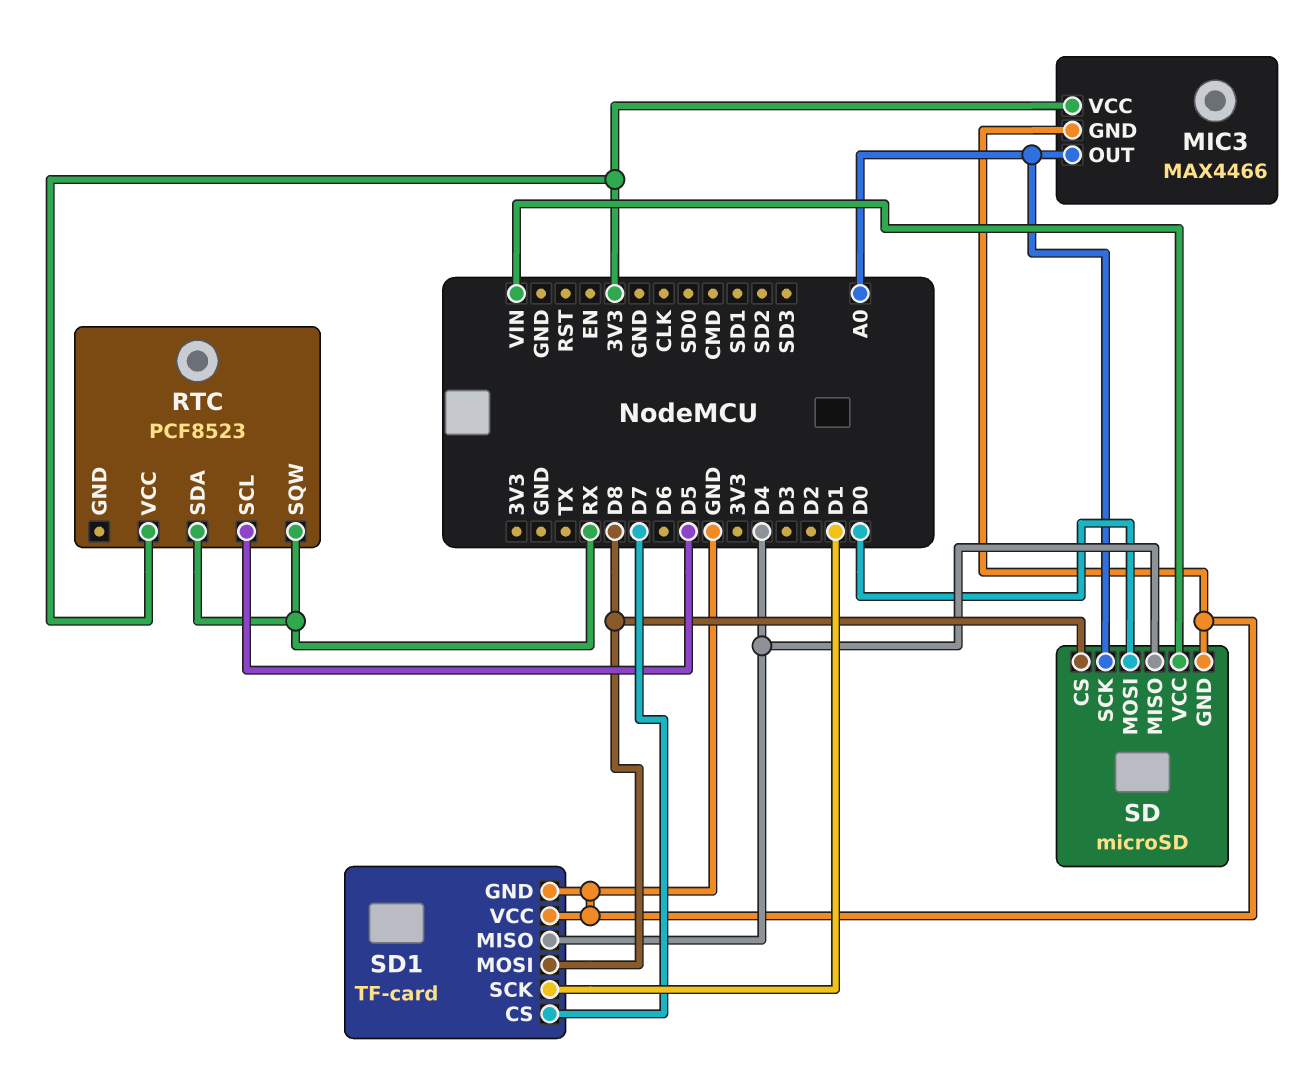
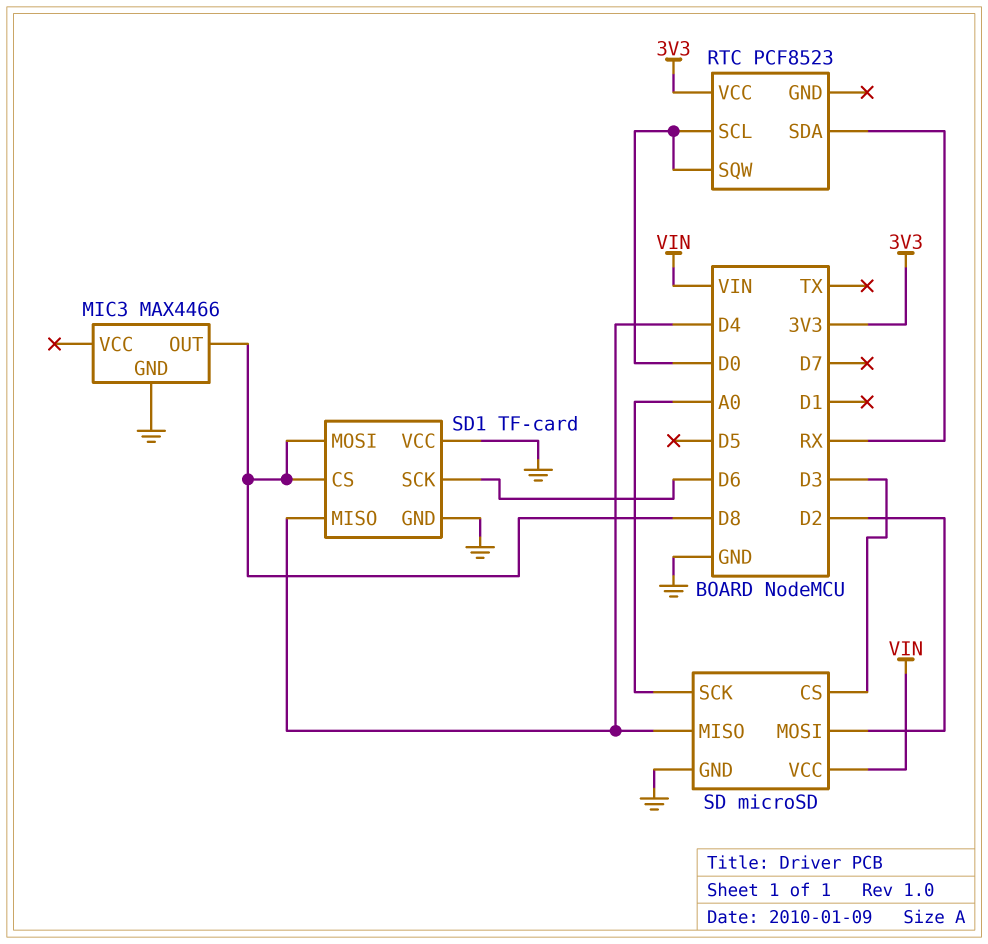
MIC3 pin OUT: A0 -> D8
MIC3 pin VCC: 3V3 -> none
RTC pin SCL: D5 -> D0
RTC pin SQW: RX -> D0
SD pin CS: D8 -> D3
SD pin MOSI: D0 -> D2
SD1 pin CS: D7 -> D8
SD1 pin SCK: D1 -> D6

